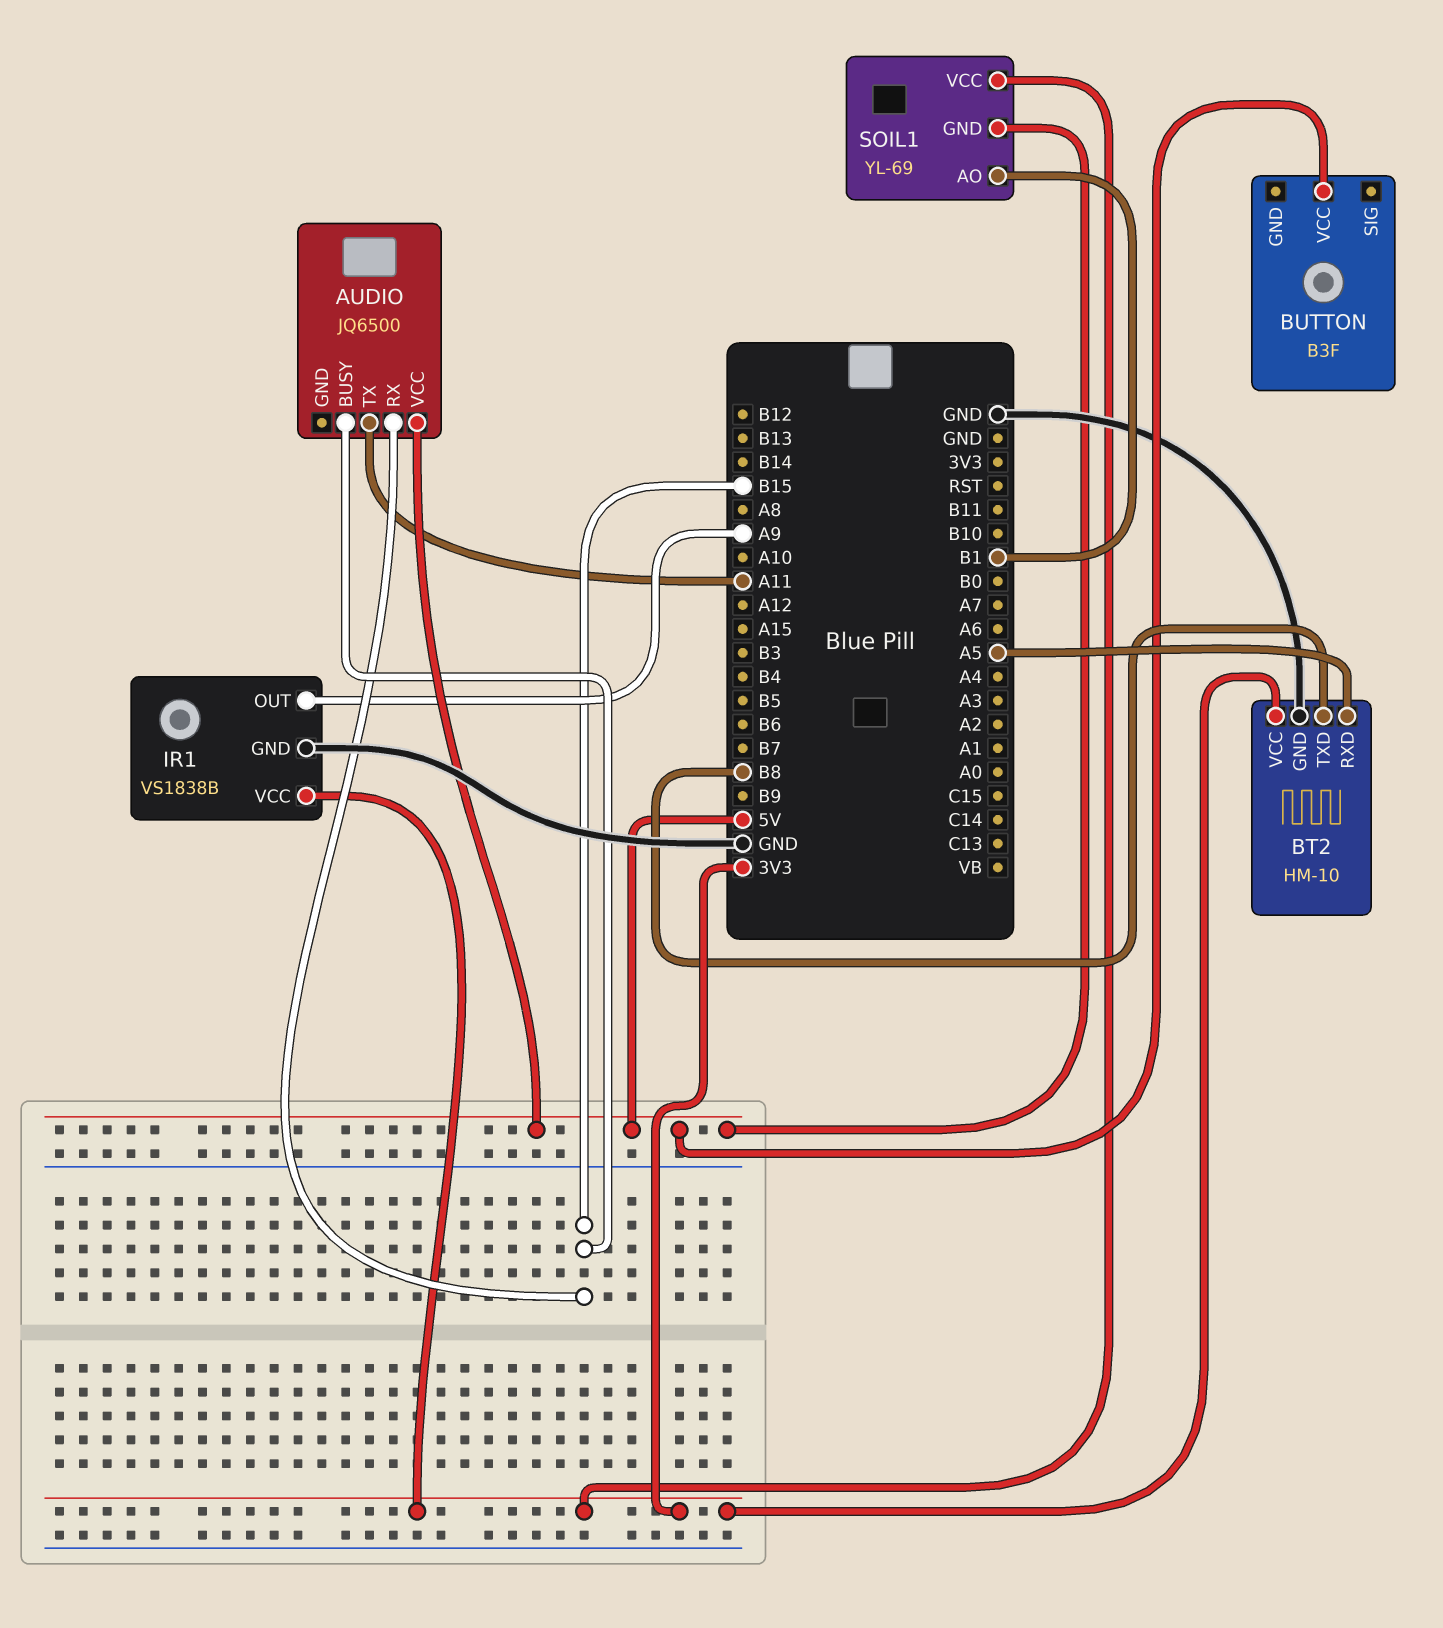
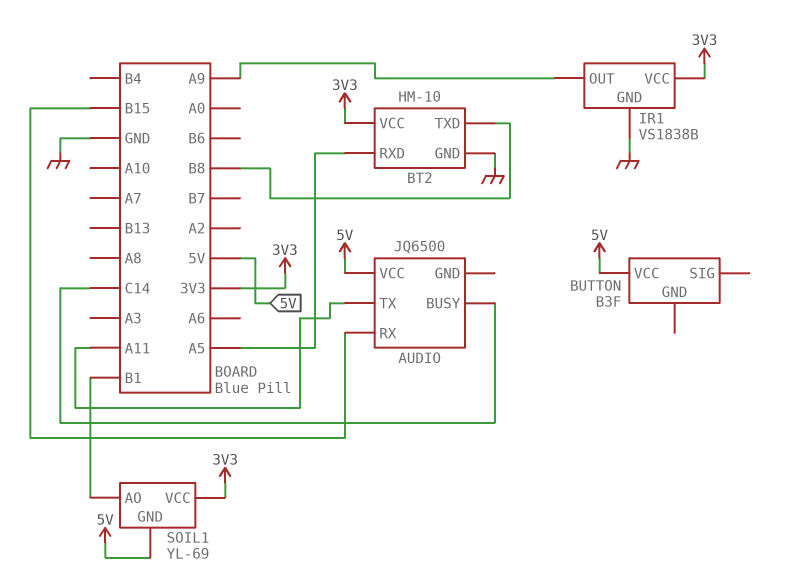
AUDIO pin BUSY: B15 -> C14

